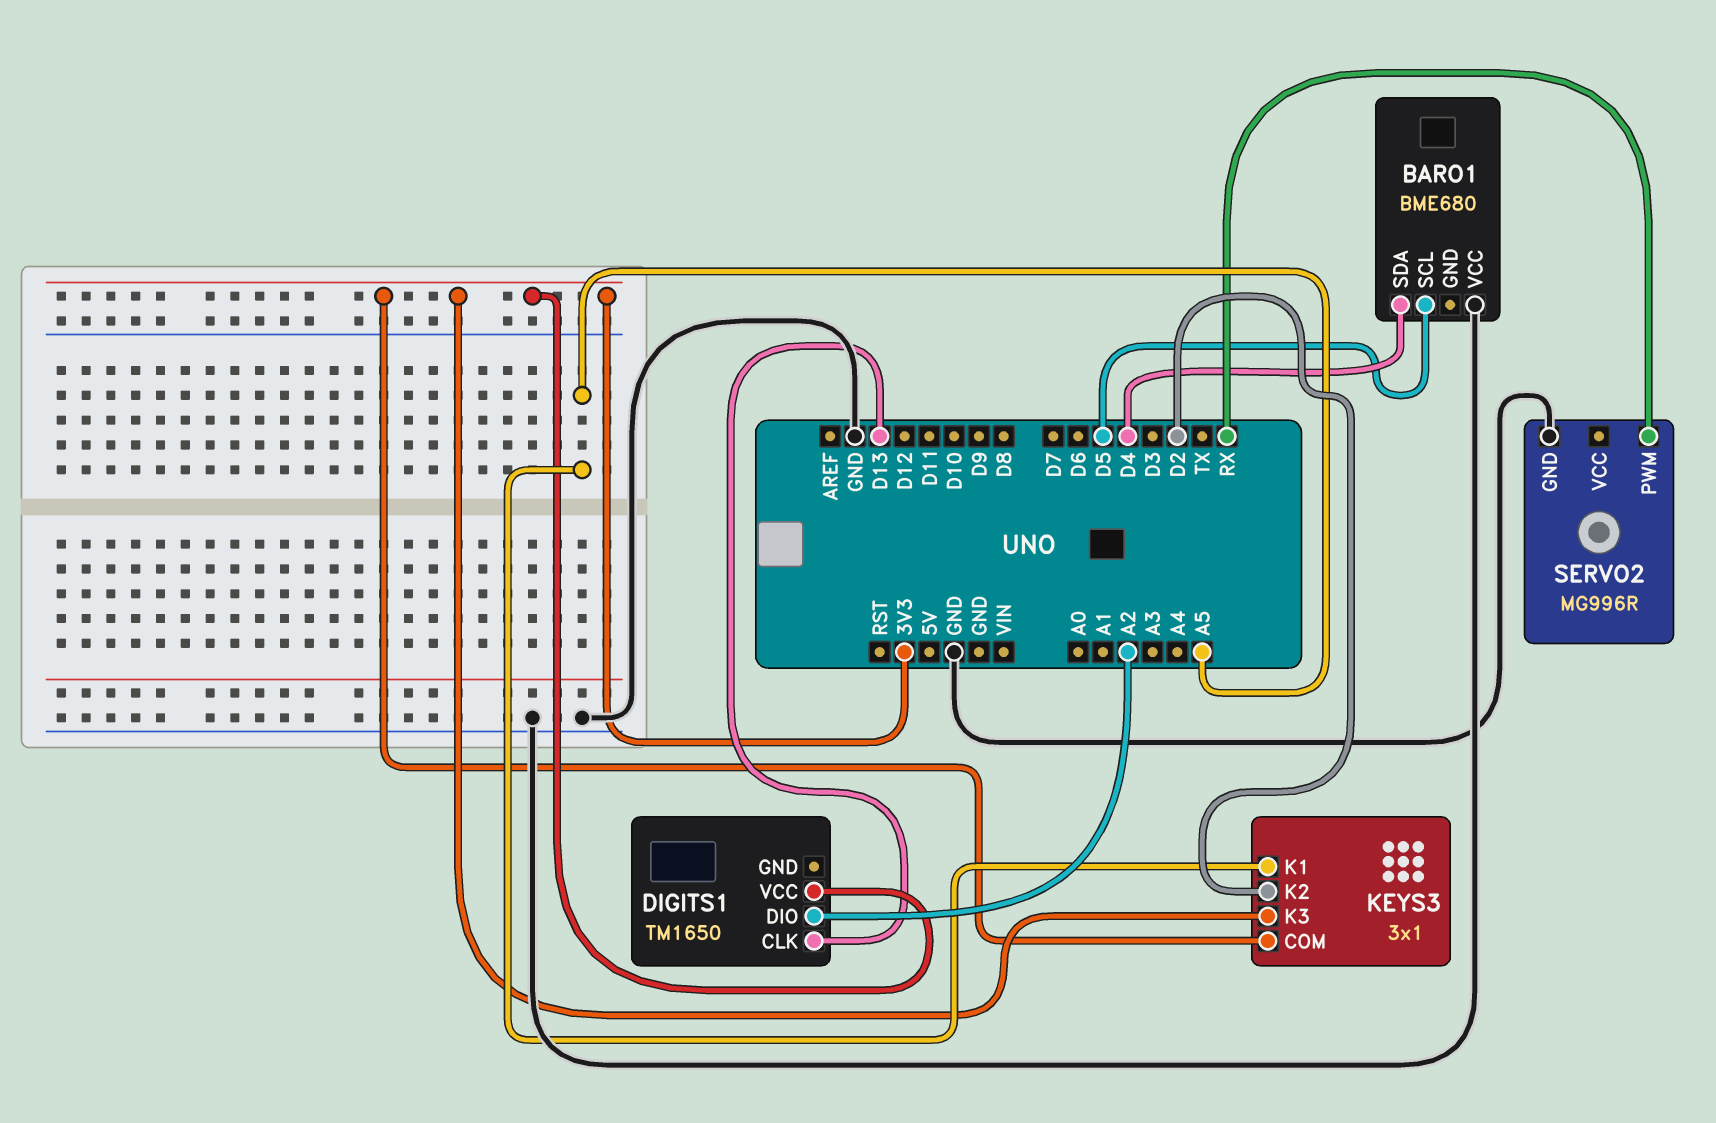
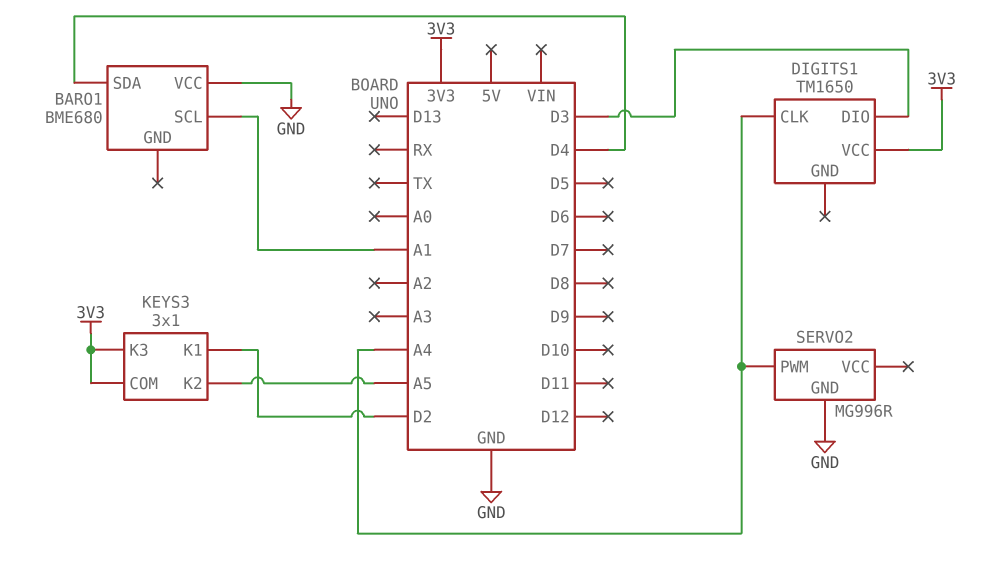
BARO1 pin SCL: D5 -> A1
DIGITS1 pin CLK: D13 -> A4
DIGITS1 pin DIO: A2 -> D3
KEYS3 pin K1: A5 -> D2
KEYS3 pin K2: D2 -> A5
SERVO2 pin PWM: RX -> A4

